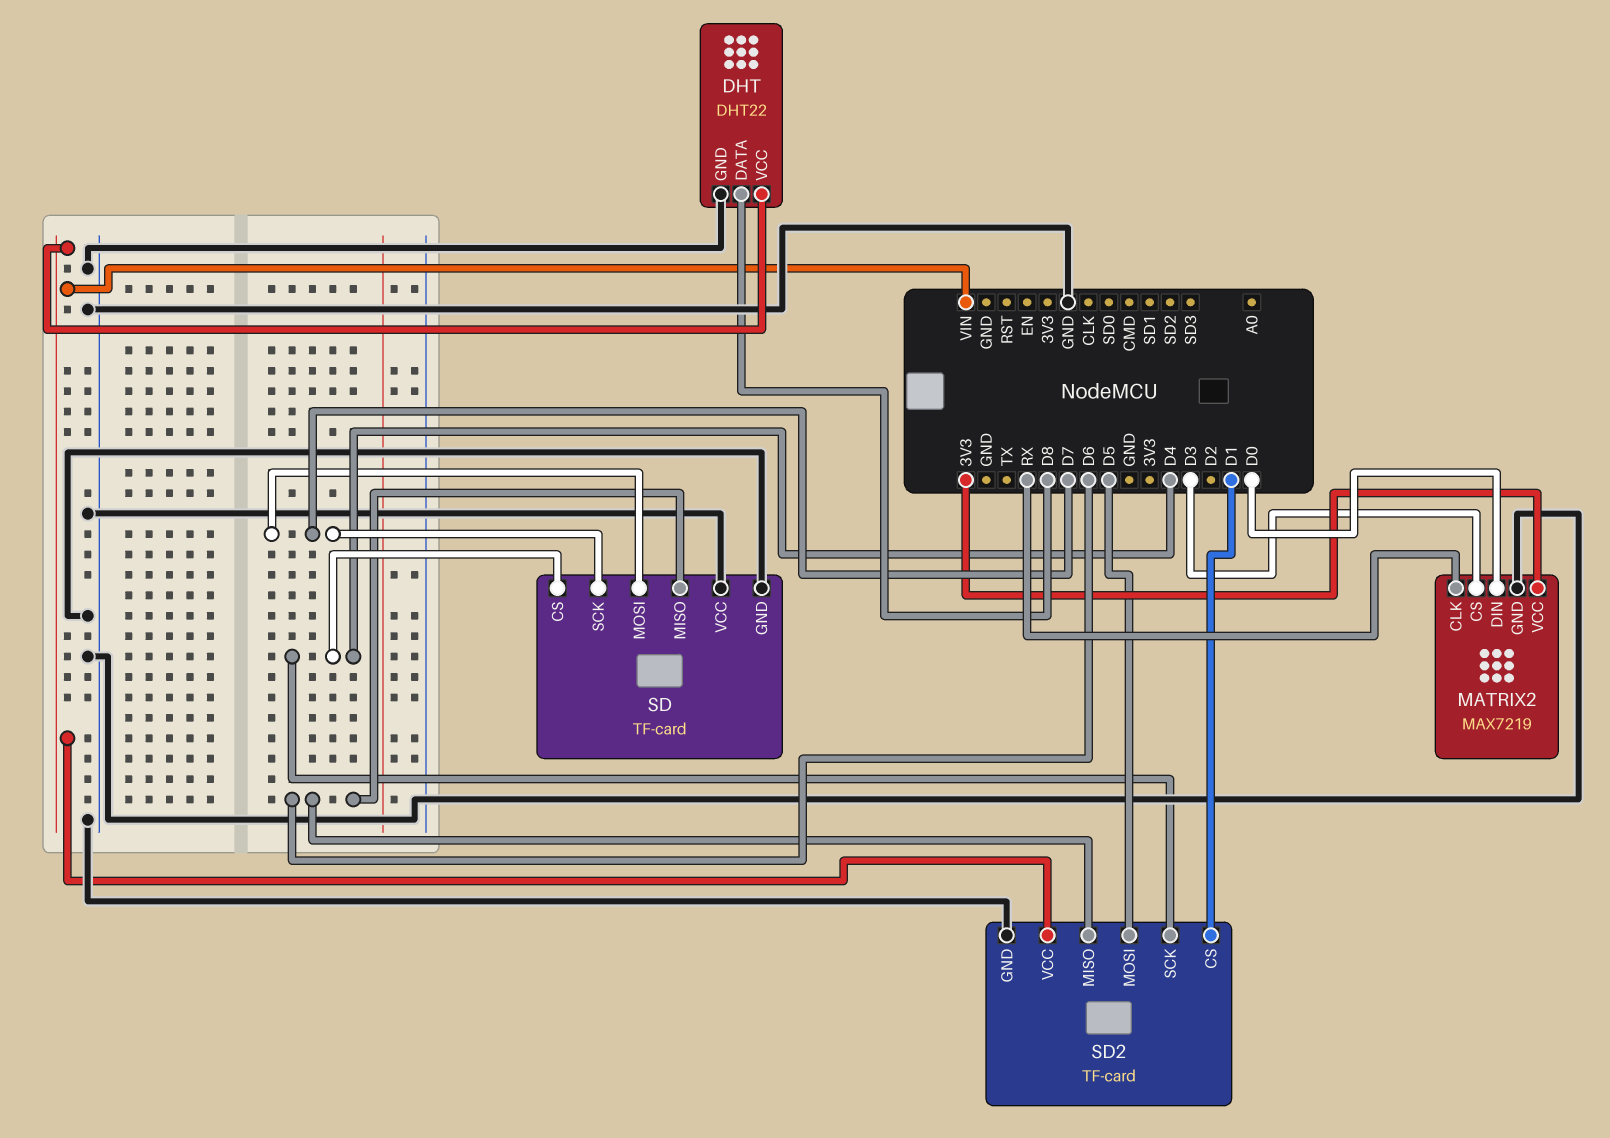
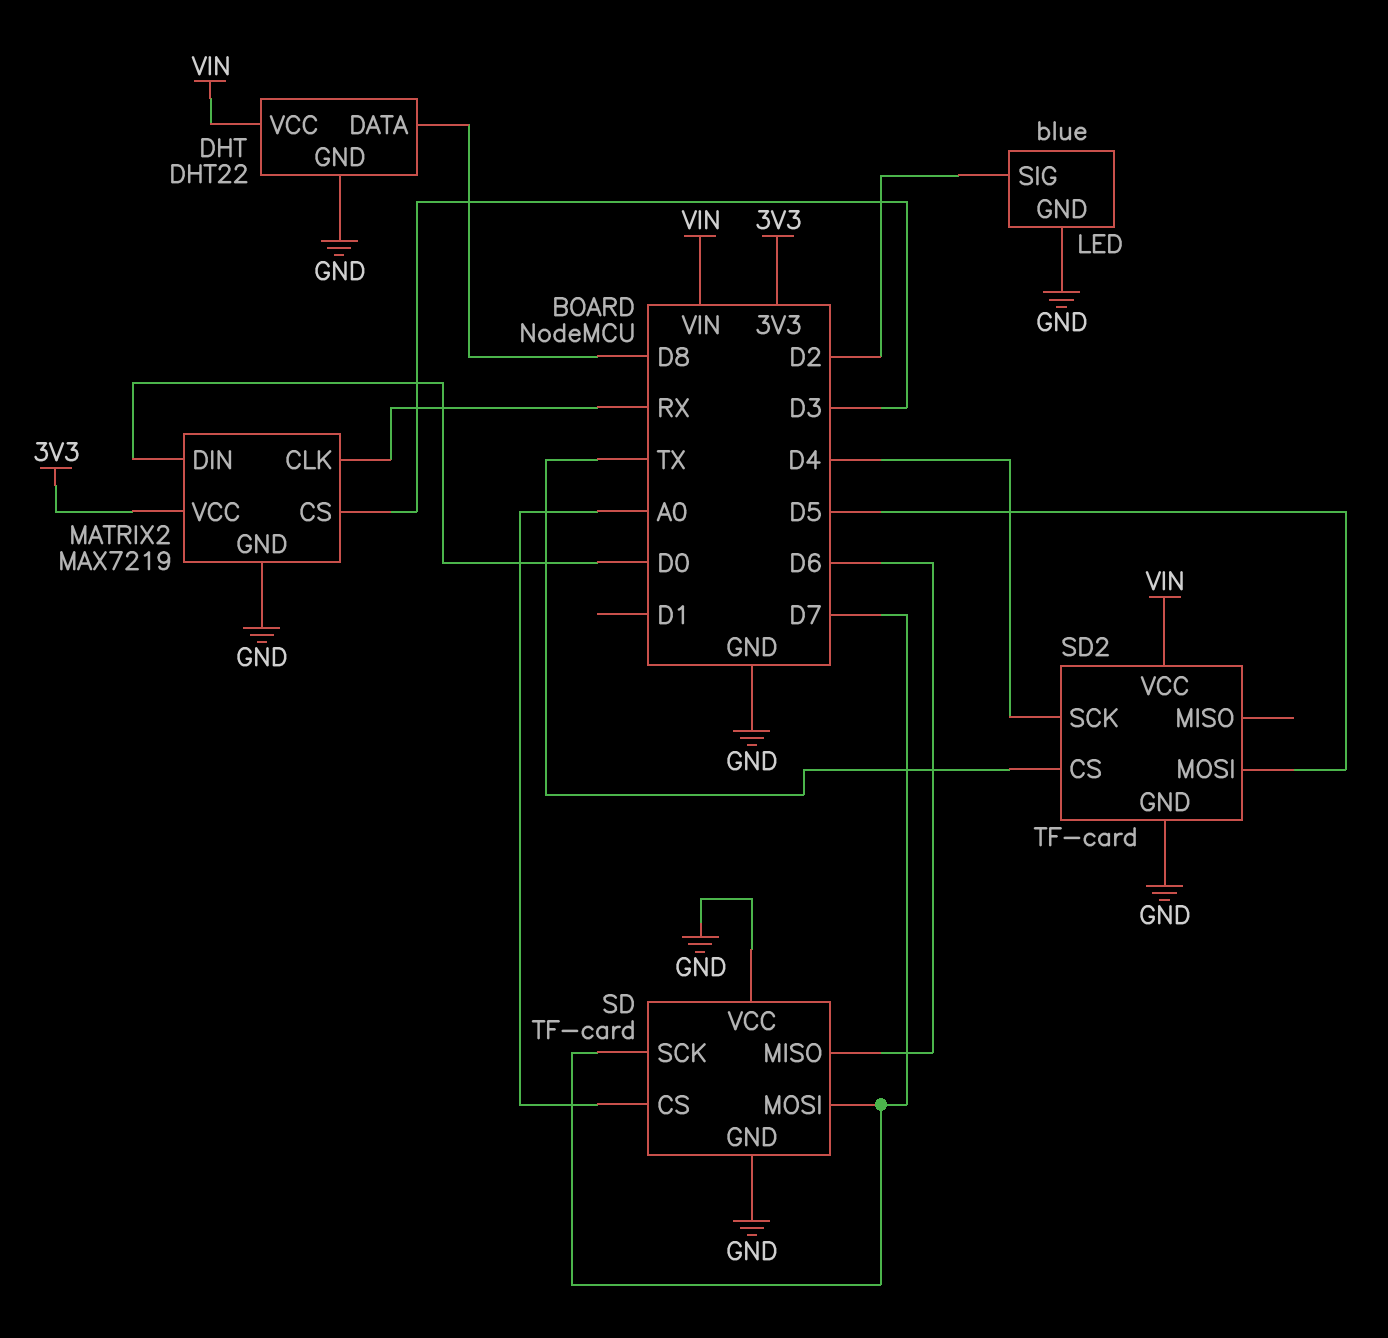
LED: none -> blue
LED pin GND: none -> GND
LED pin SIG: none -> D2
SD pin CS: D4 -> A0
SD2 pin CS: D1 -> TX
SD2 pin MISO: D6 -> none

